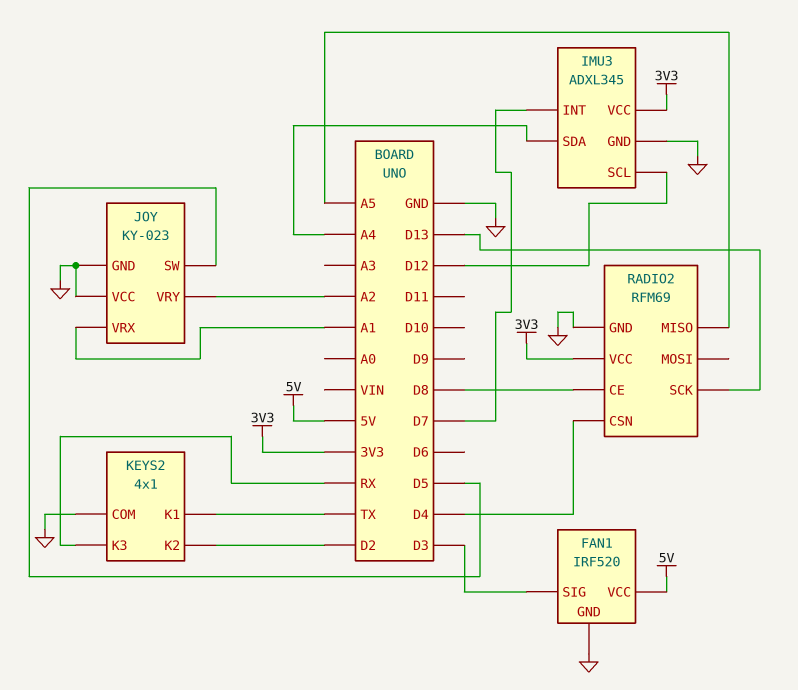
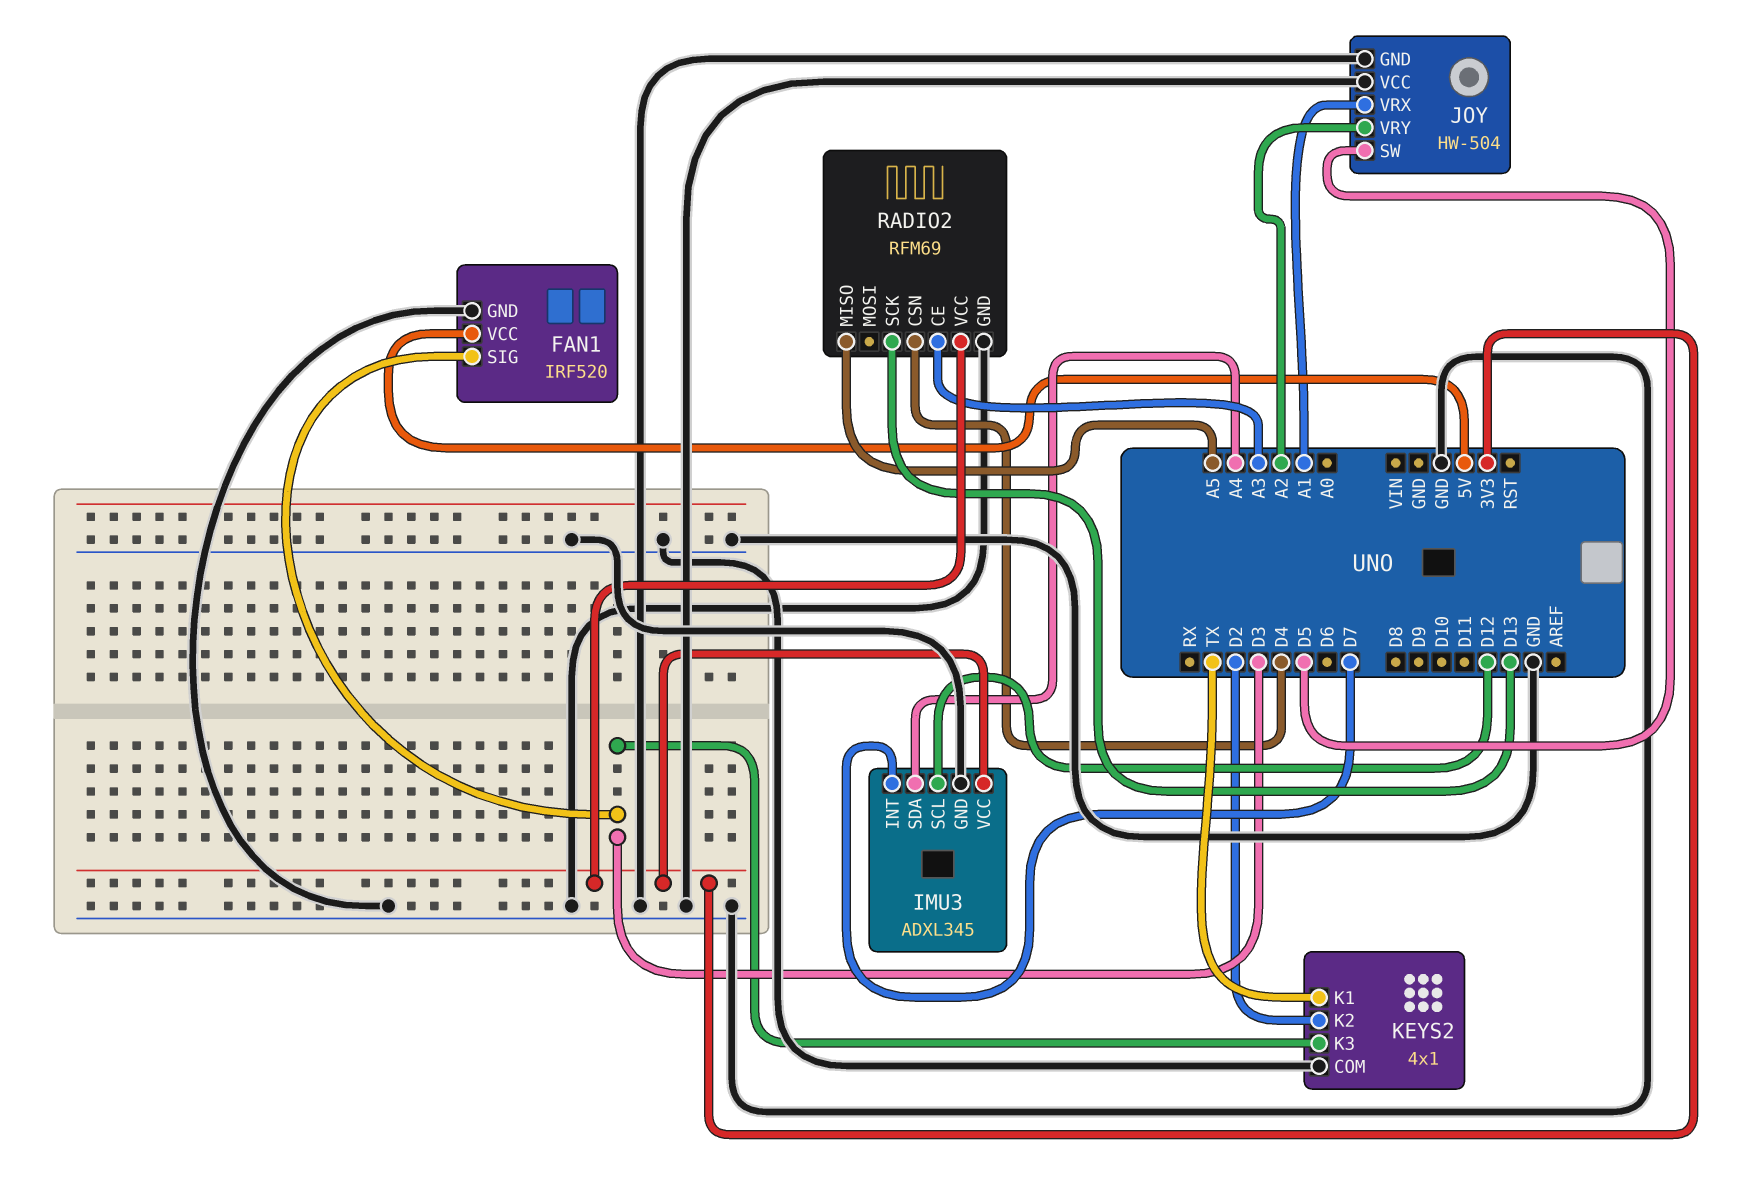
JOY: KY-023 -> HW-504
KEYS2 pin K3: RX -> D3
RADIO2 pin CE: D8 -> A3

